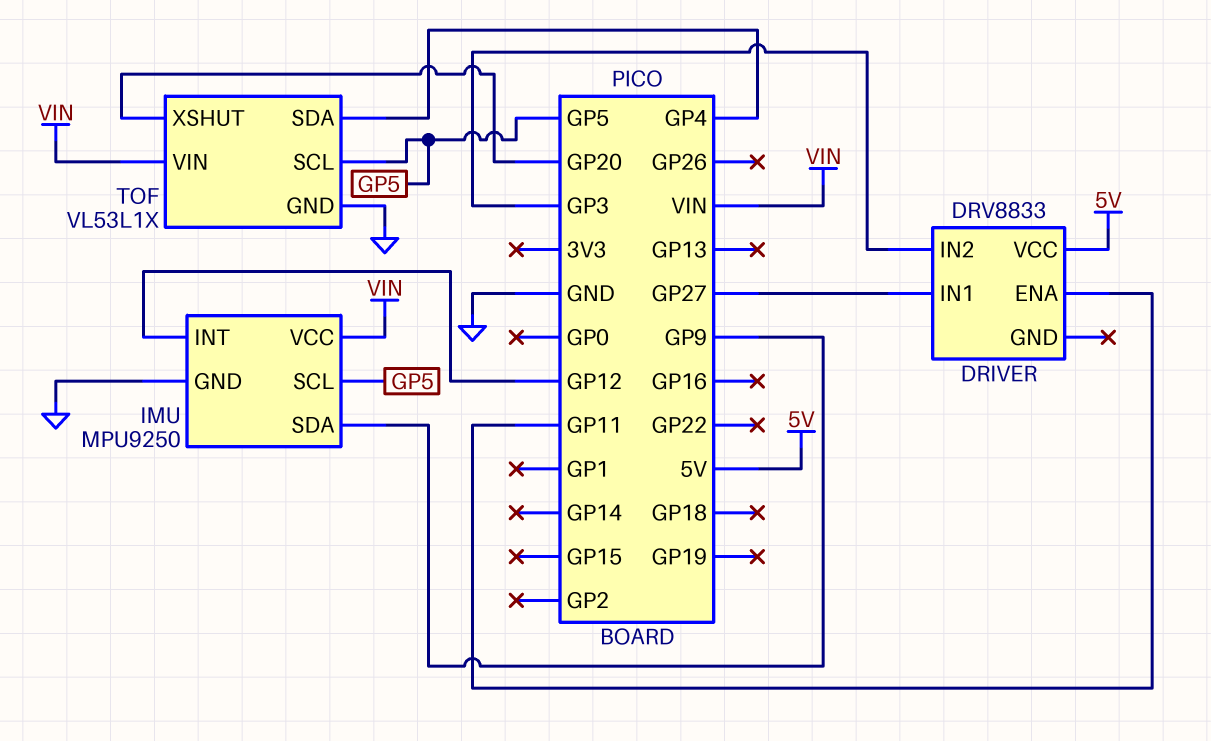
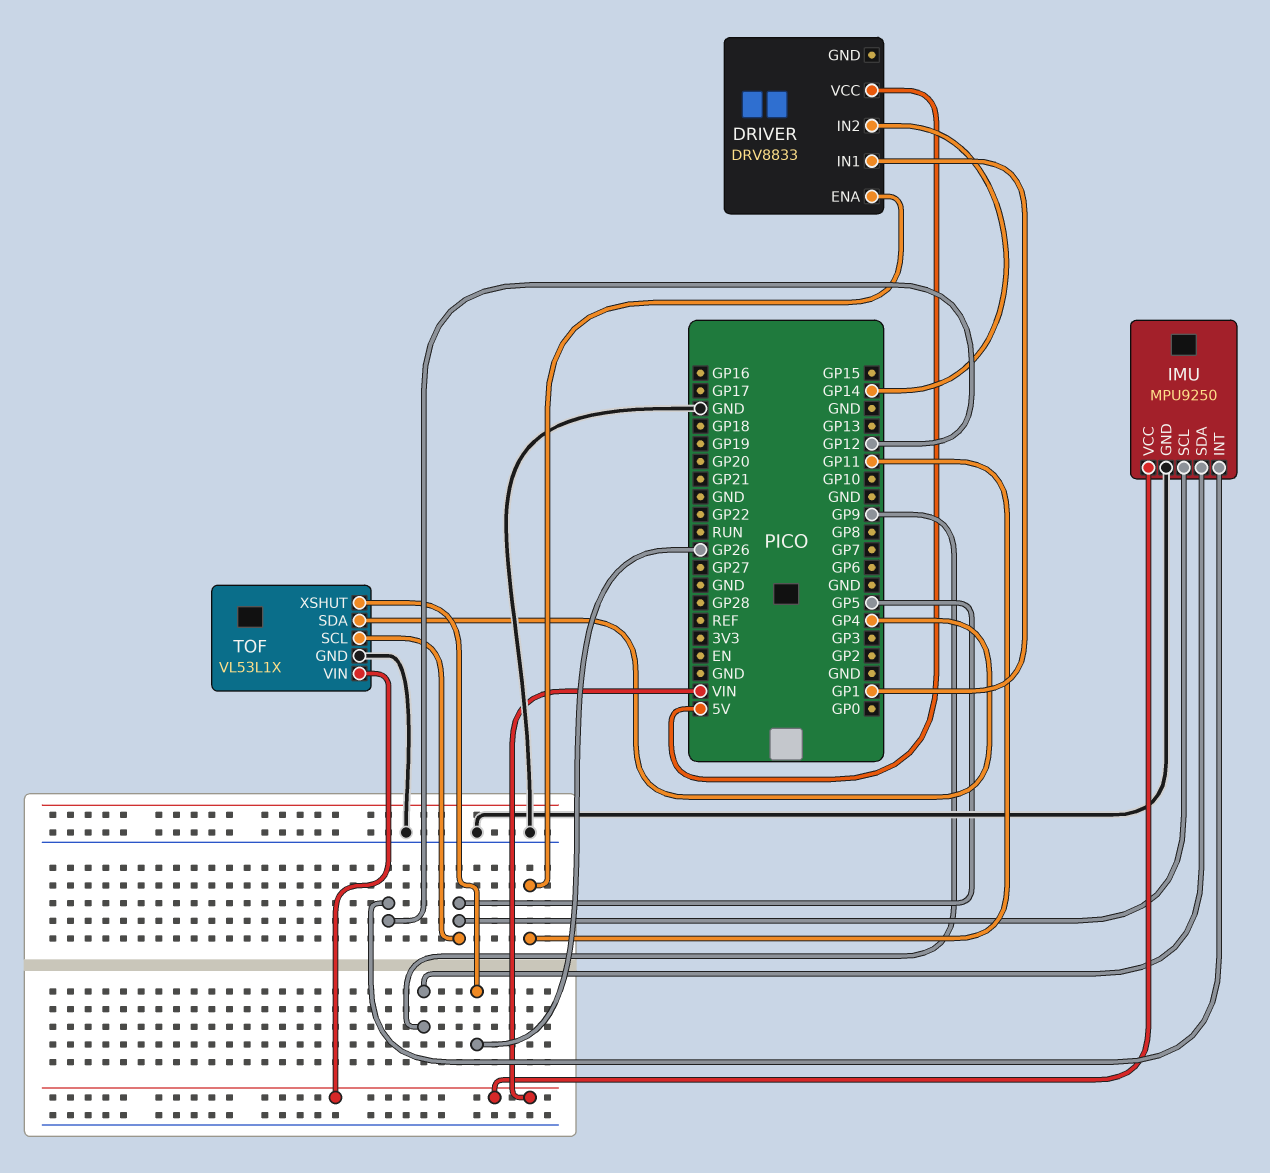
DRIVER pin IN1: GP27 -> GP1
DRIVER pin IN2: GP3 -> GP14
TOF pin XSHUT: GP20 -> GP26

